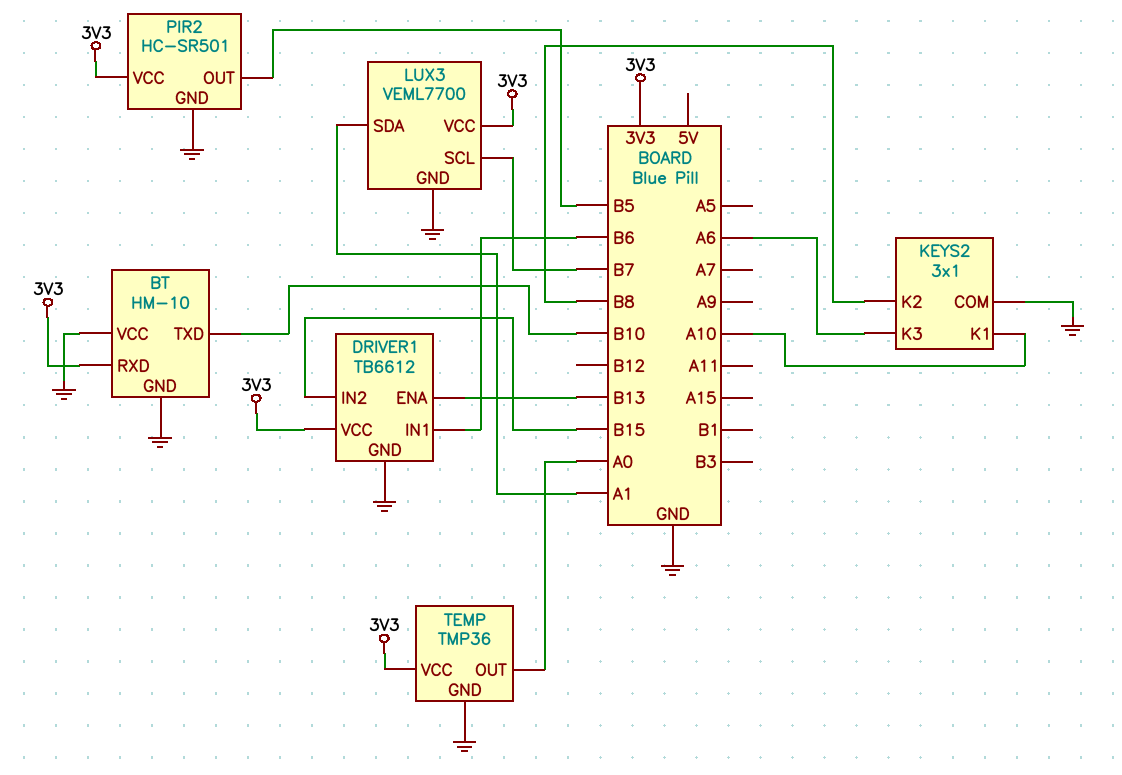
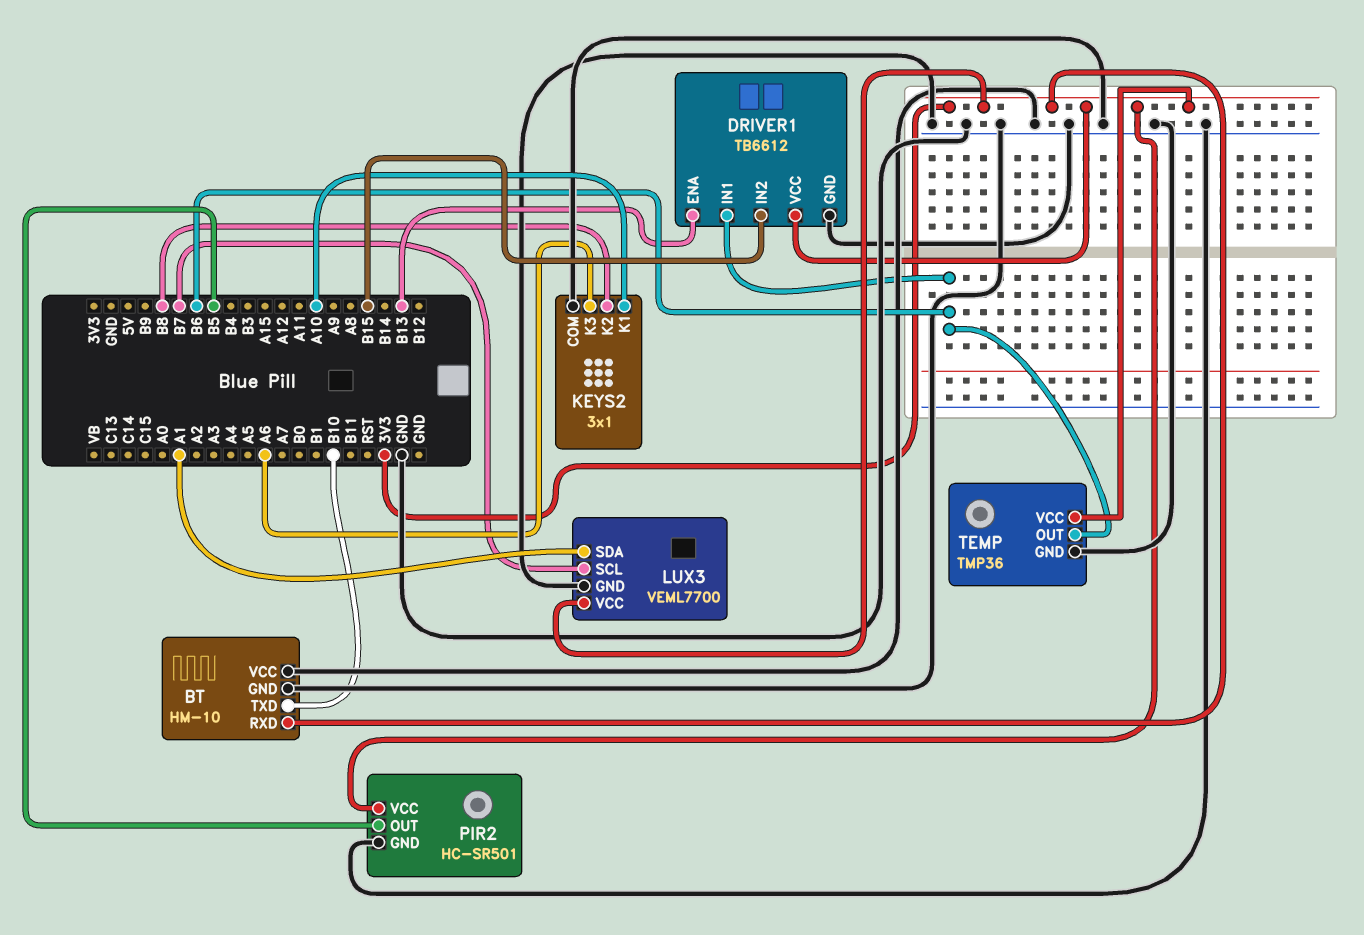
TEMP pin OUT: A0 -> B6

